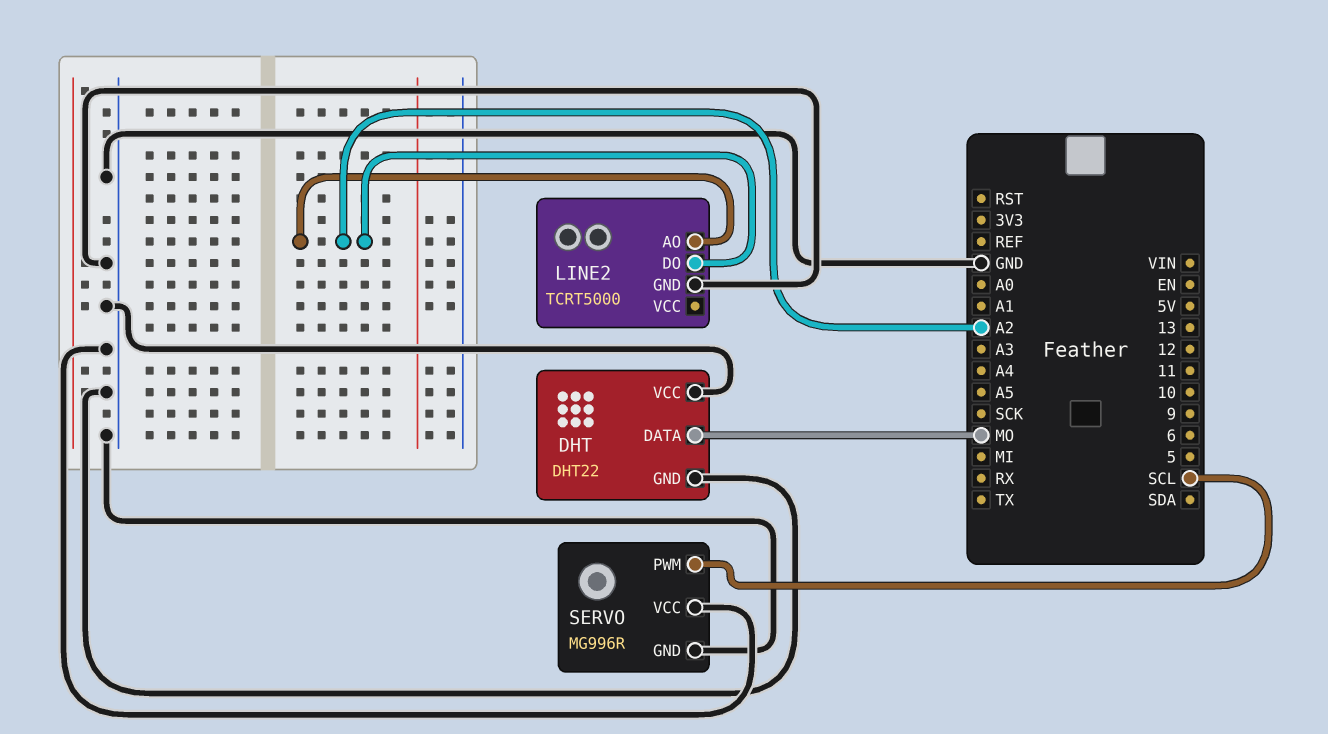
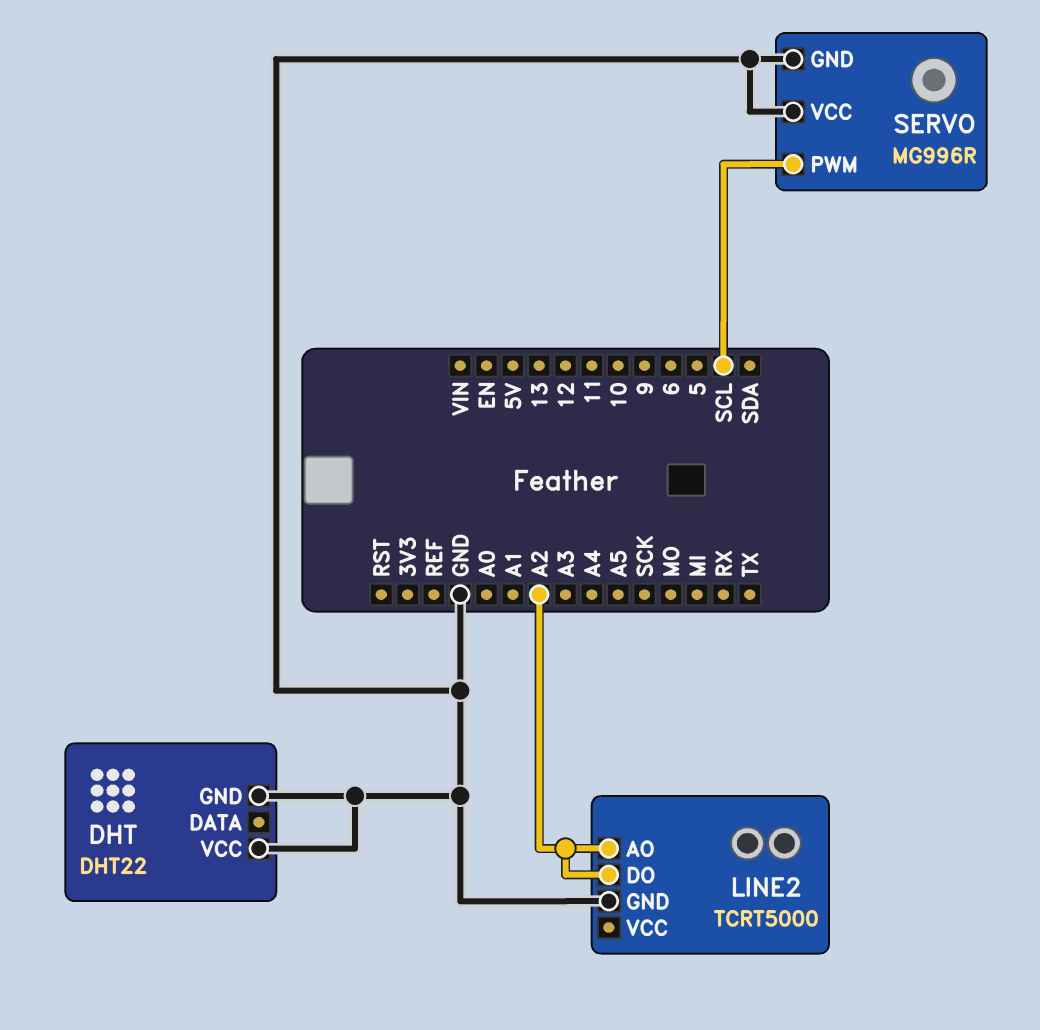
DHT pin DATA: MO -> none

